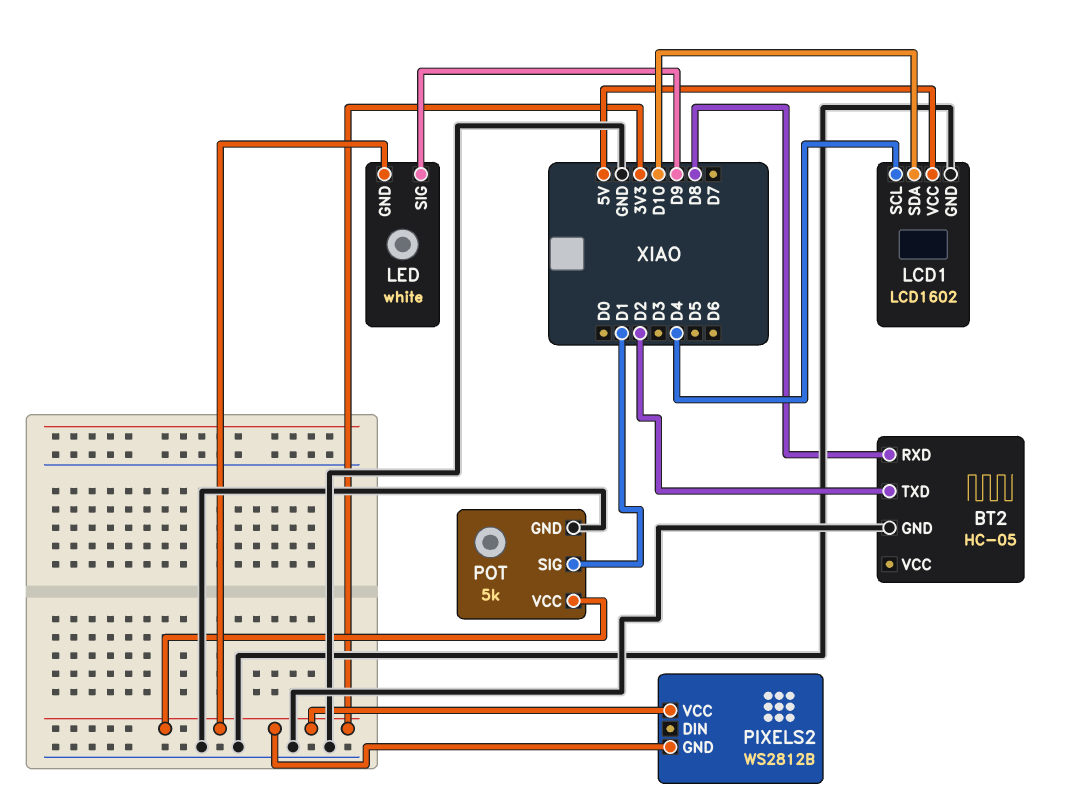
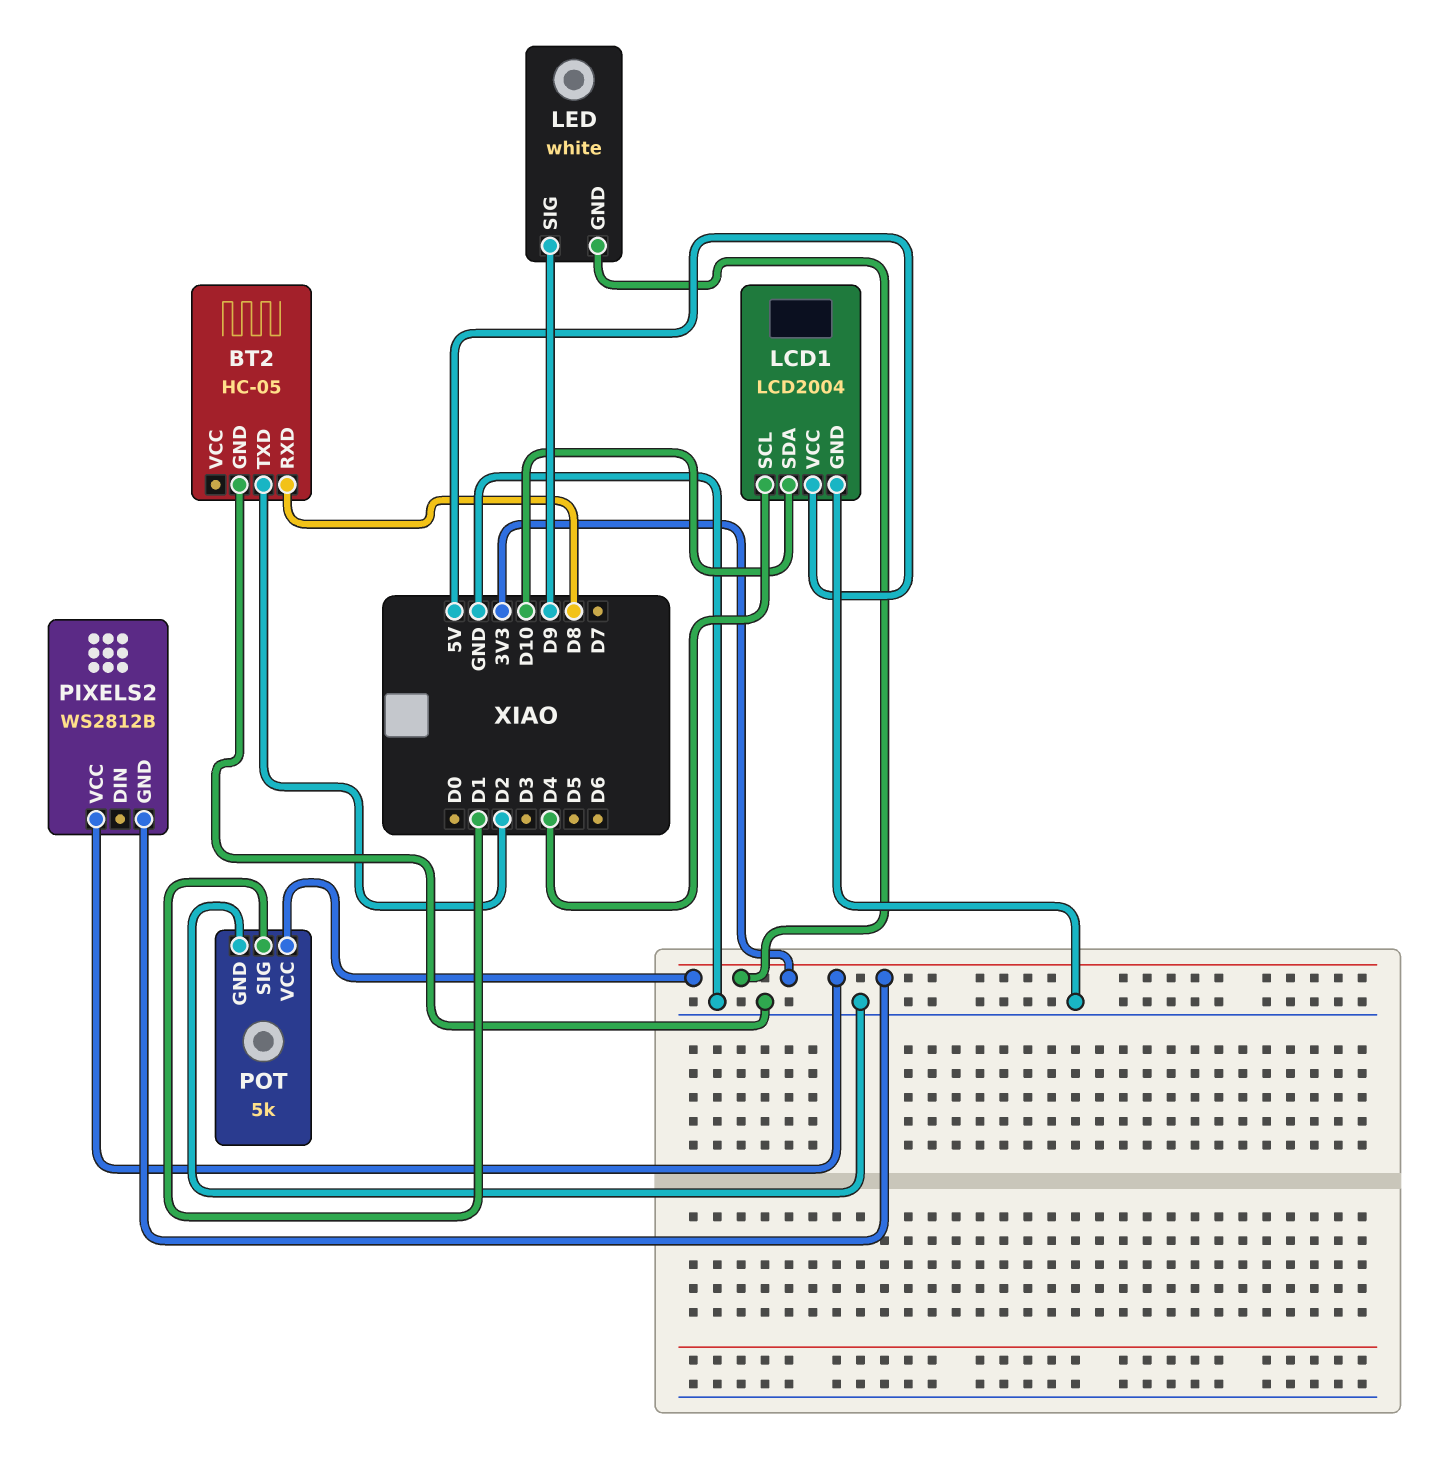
LCD1: LCD1602 -> LCD2004

